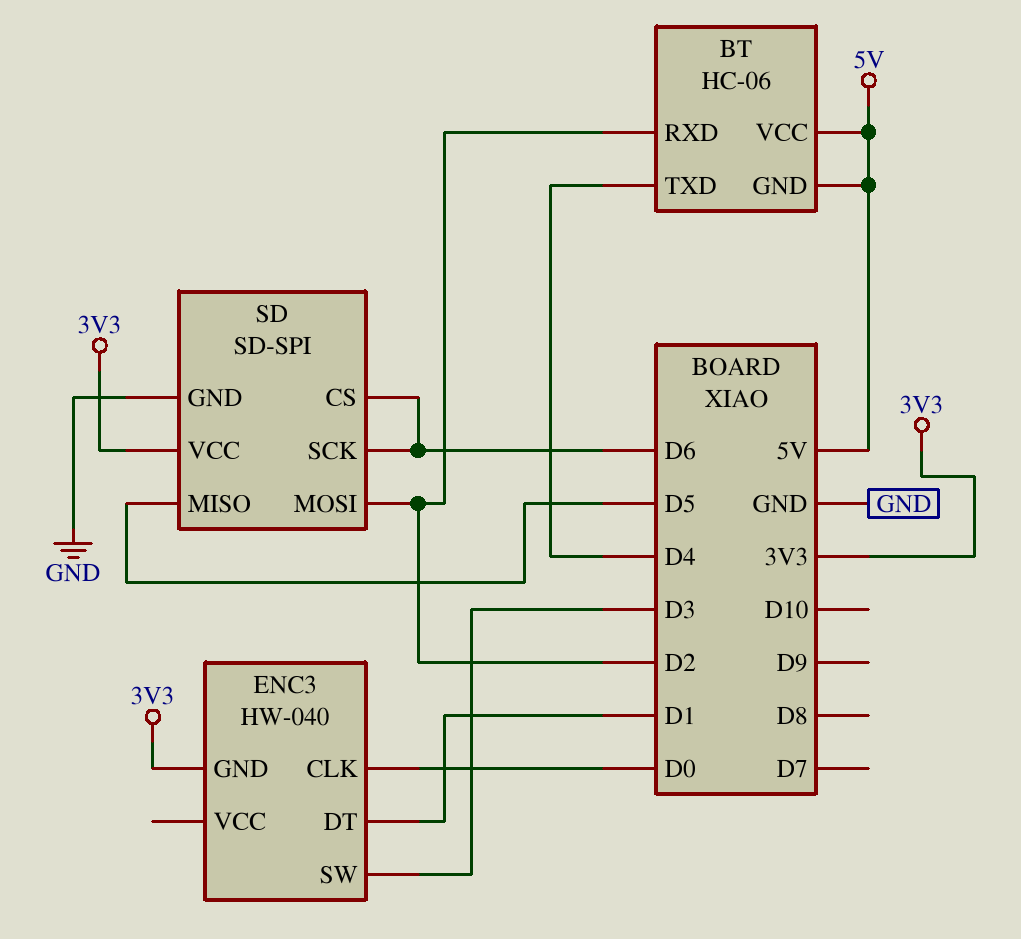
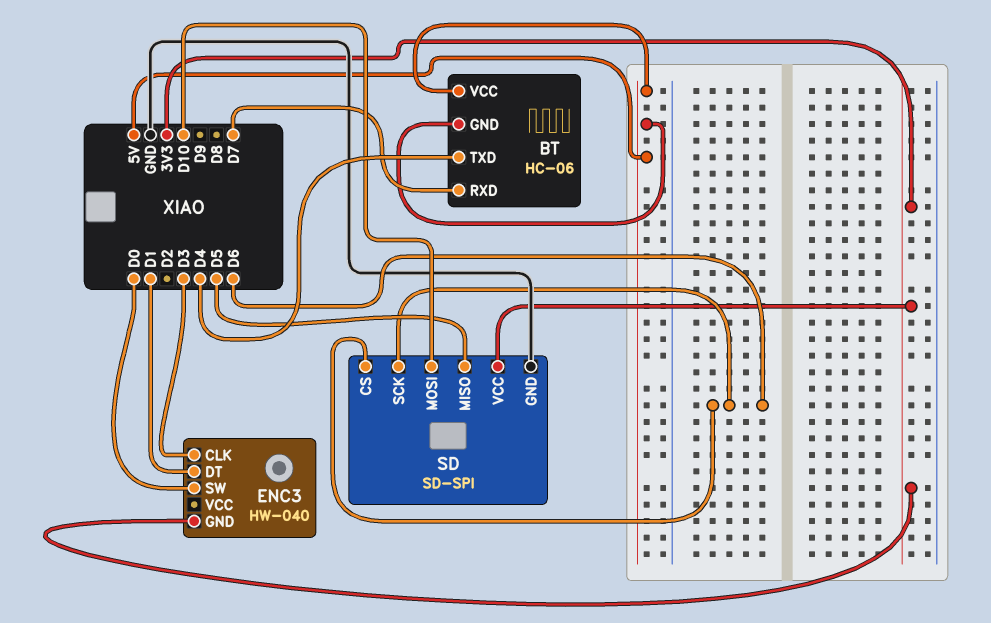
BT pin RXD: D2 -> D7
ENC3 pin CLK: D0 -> D3
ENC3 pin SW: D3 -> D0
SD pin MOSI: D2 -> D10

